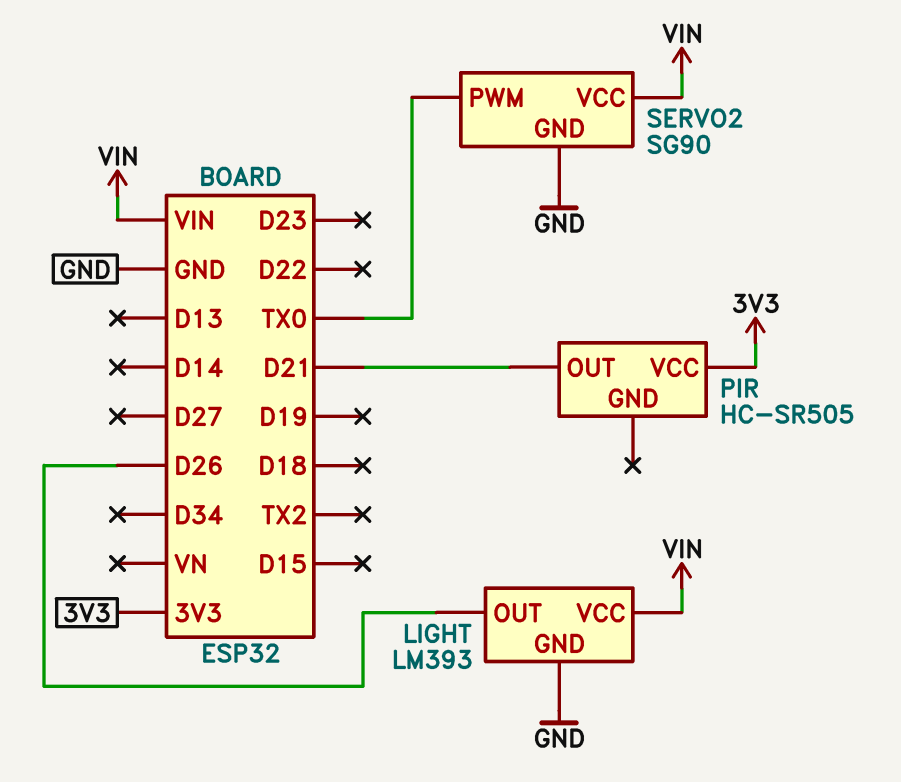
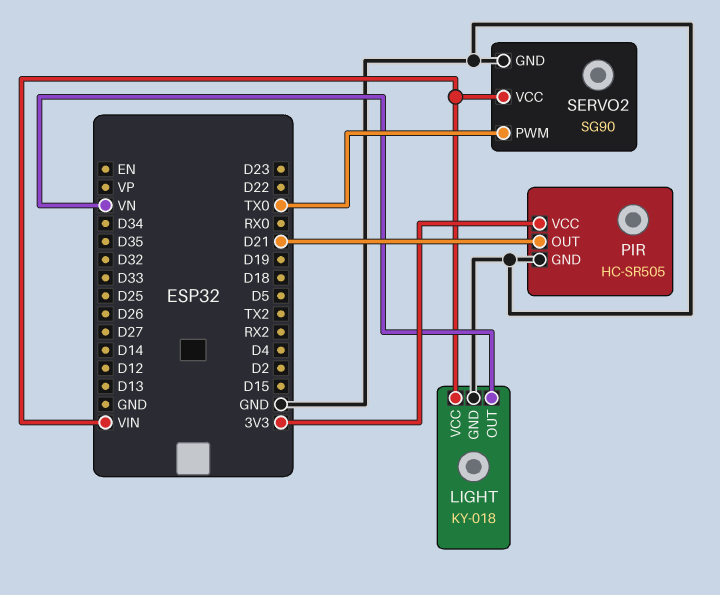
LIGHT: LM393 -> KY-018
LIGHT pin OUT: D26 -> VN
PIR pin GND: none -> GND

